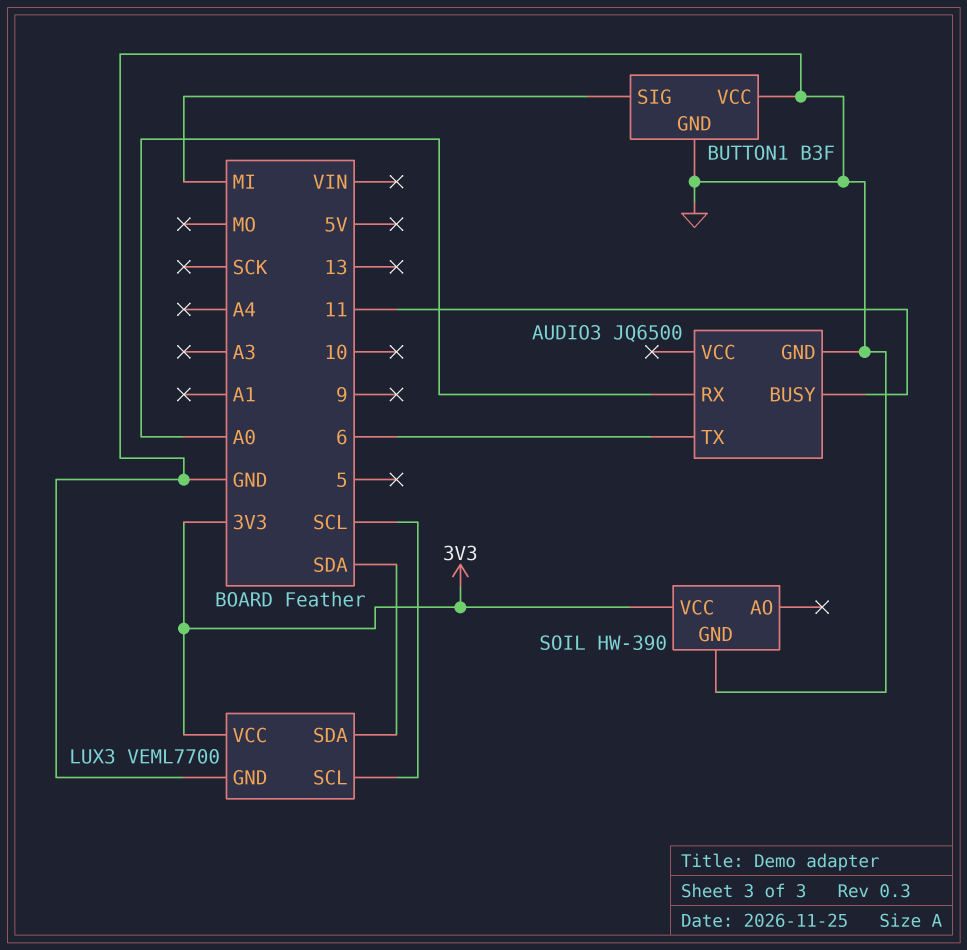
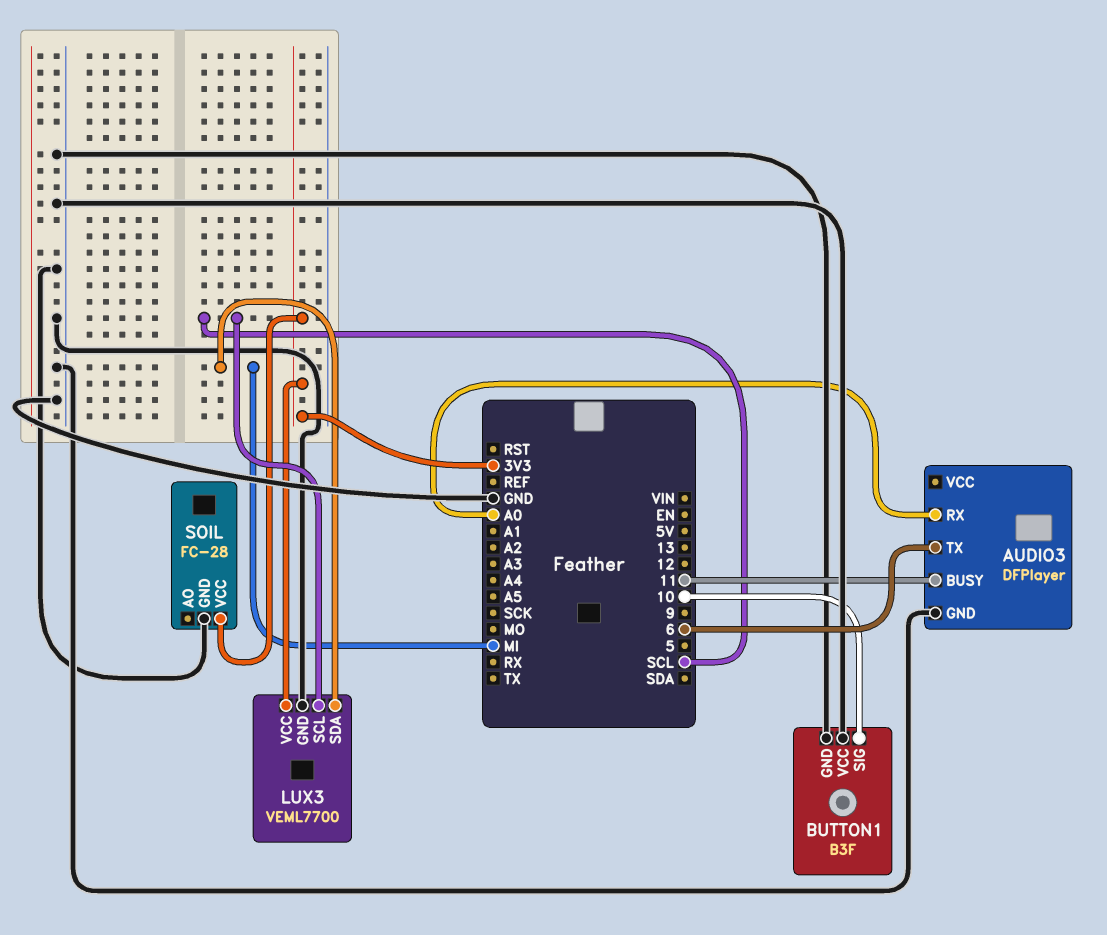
AUDIO3: JQ6500 -> DFPlayer
BUTTON1 pin SIG: MI -> 10
LUX3 pin SDA: SDA -> MI
SOIL: HW-390 -> FC-28

